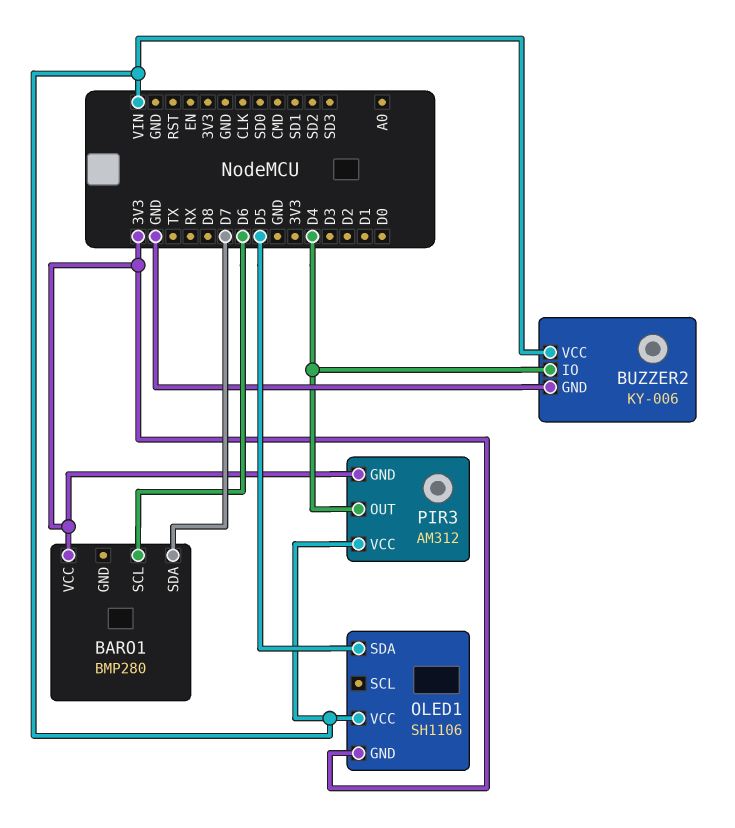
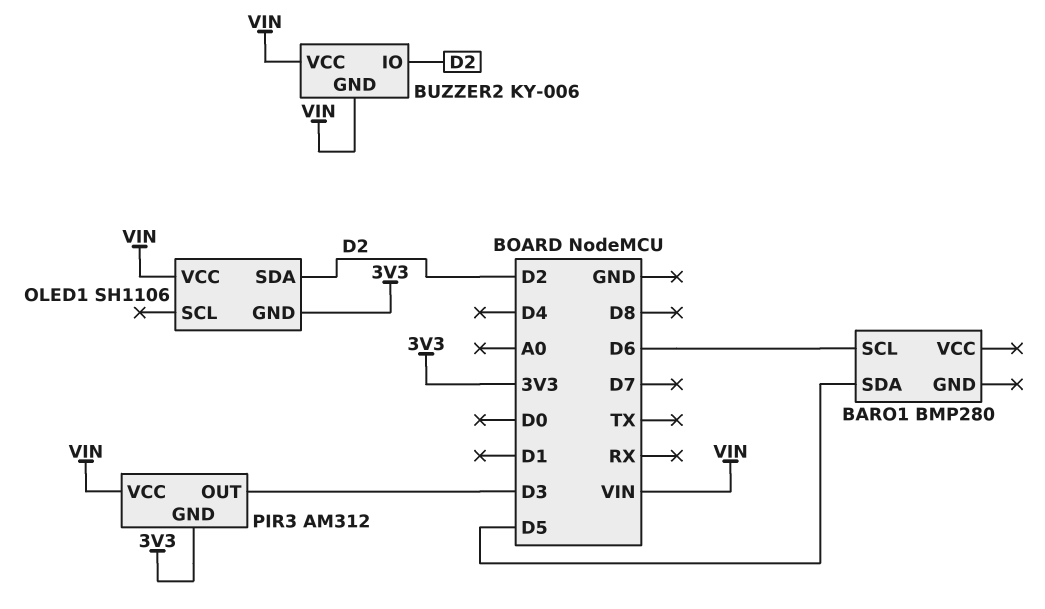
BARO1 pin SDA: D7 -> D5
BARO1 pin VCC: 3V3 -> none
BUZZER2 pin GND: GND -> VIN
BUZZER2 pin IO: D4 -> D2
OLED1 pin SDA: D5 -> D2
PIR3 pin OUT: D4 -> D3

